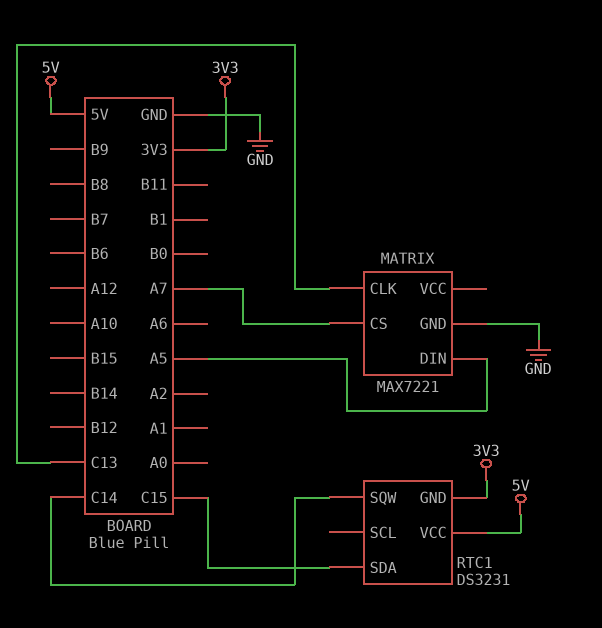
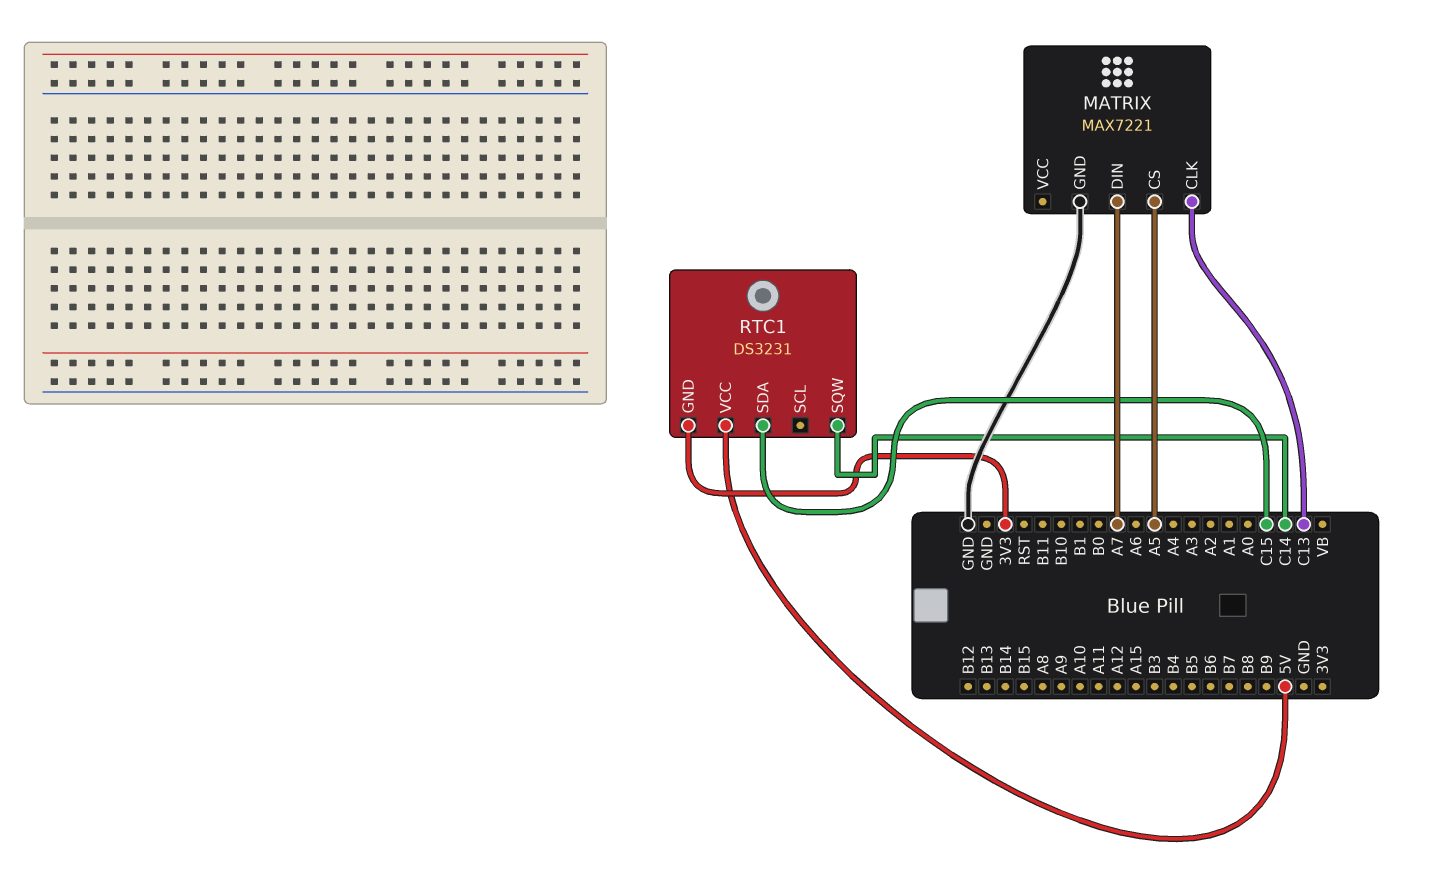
MATRIX pin CS: A7 -> A5
MATRIX pin DIN: A5 -> A7

